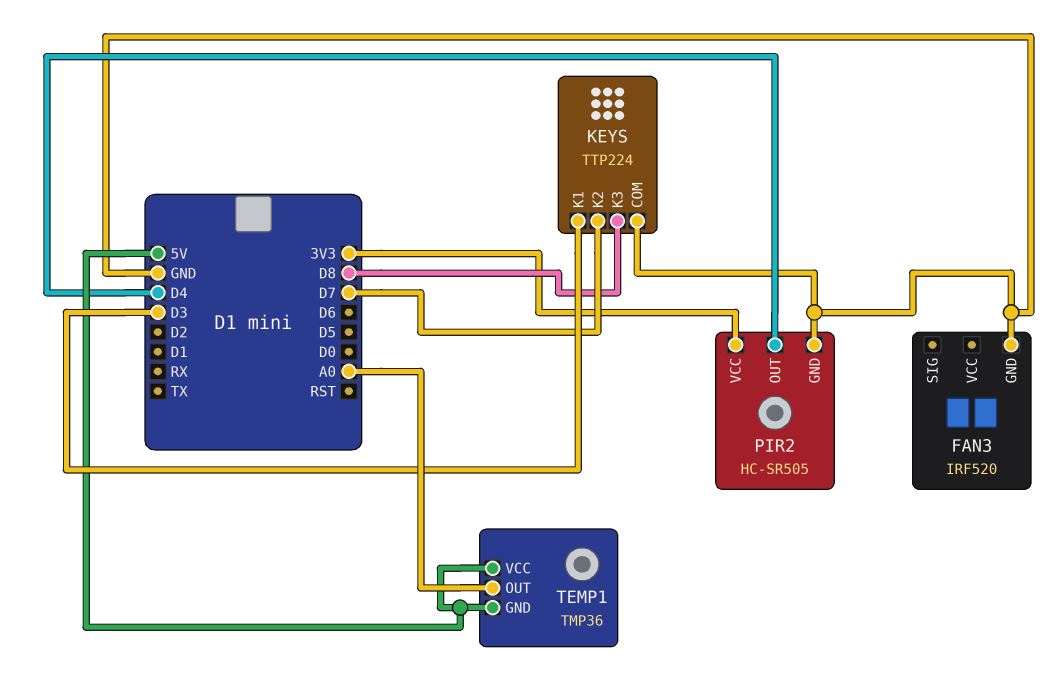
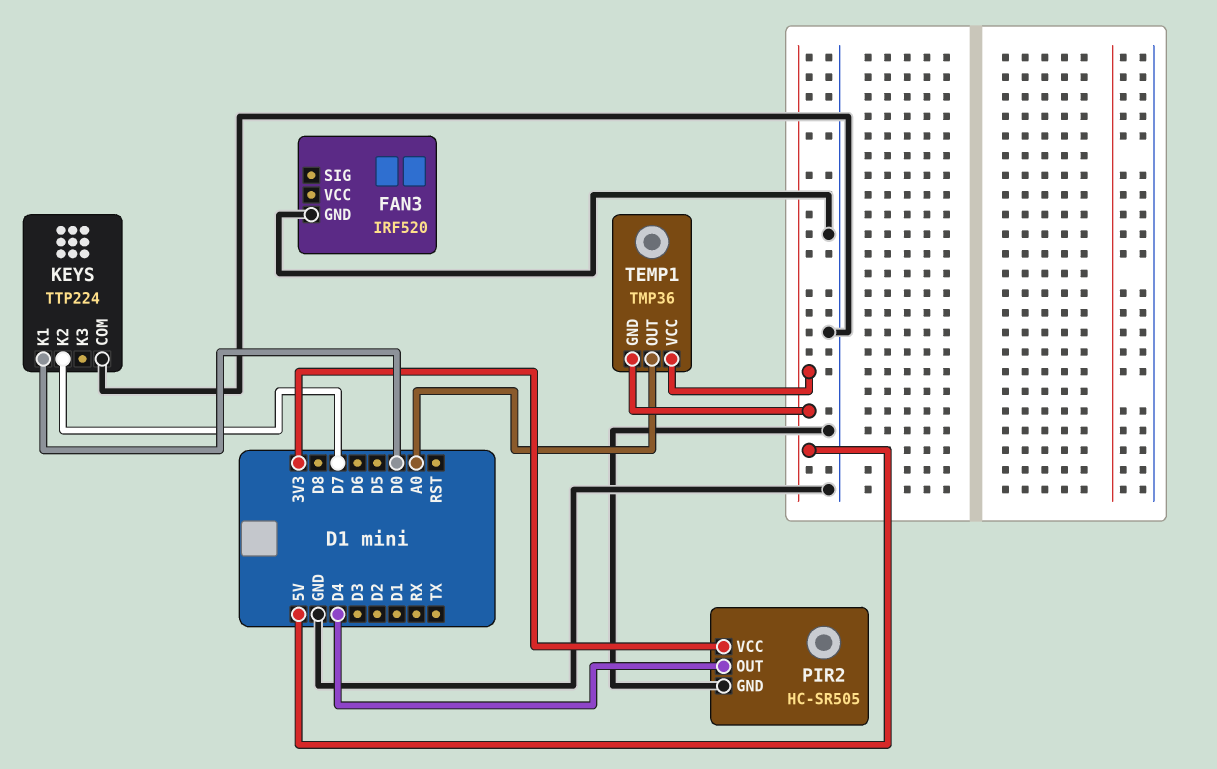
KEYS pin K1: D3 -> D0
KEYS pin K3: D8 -> none

